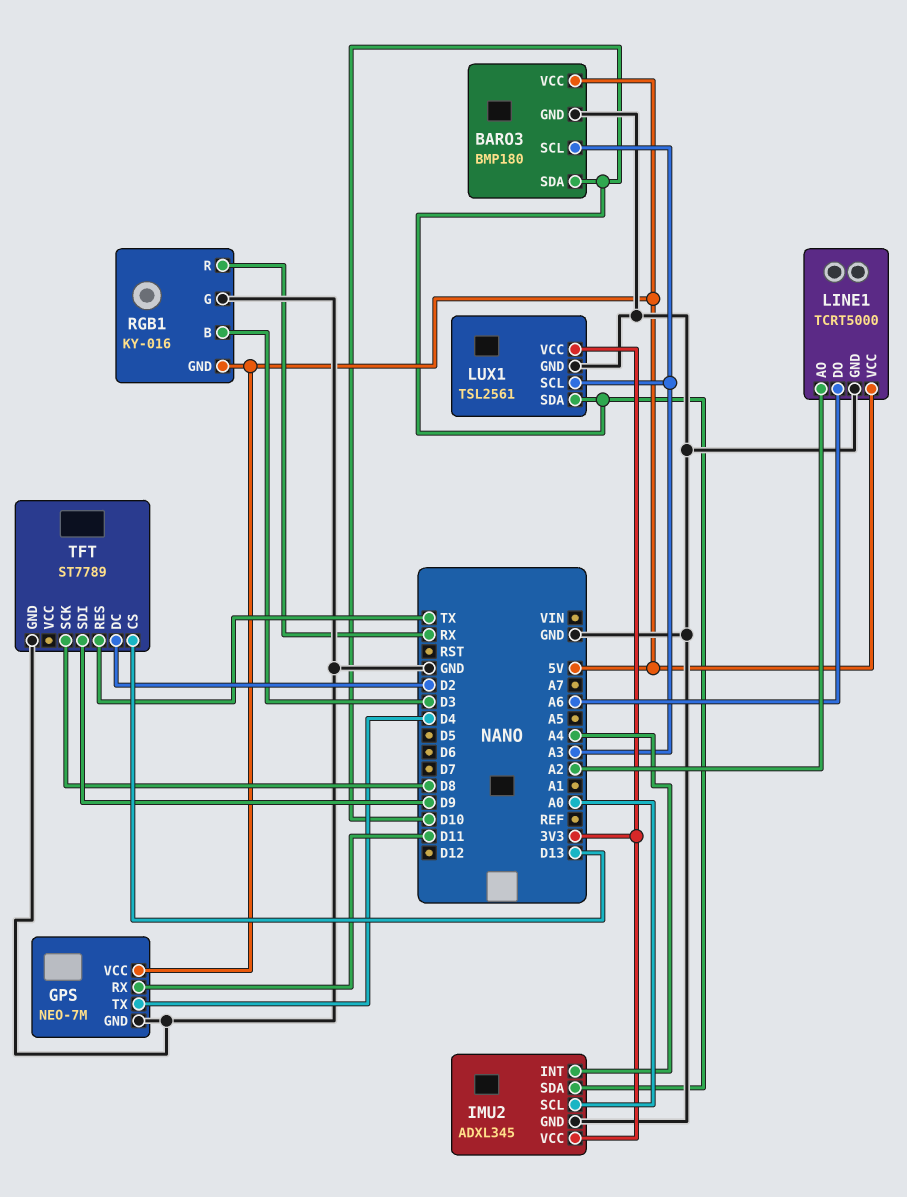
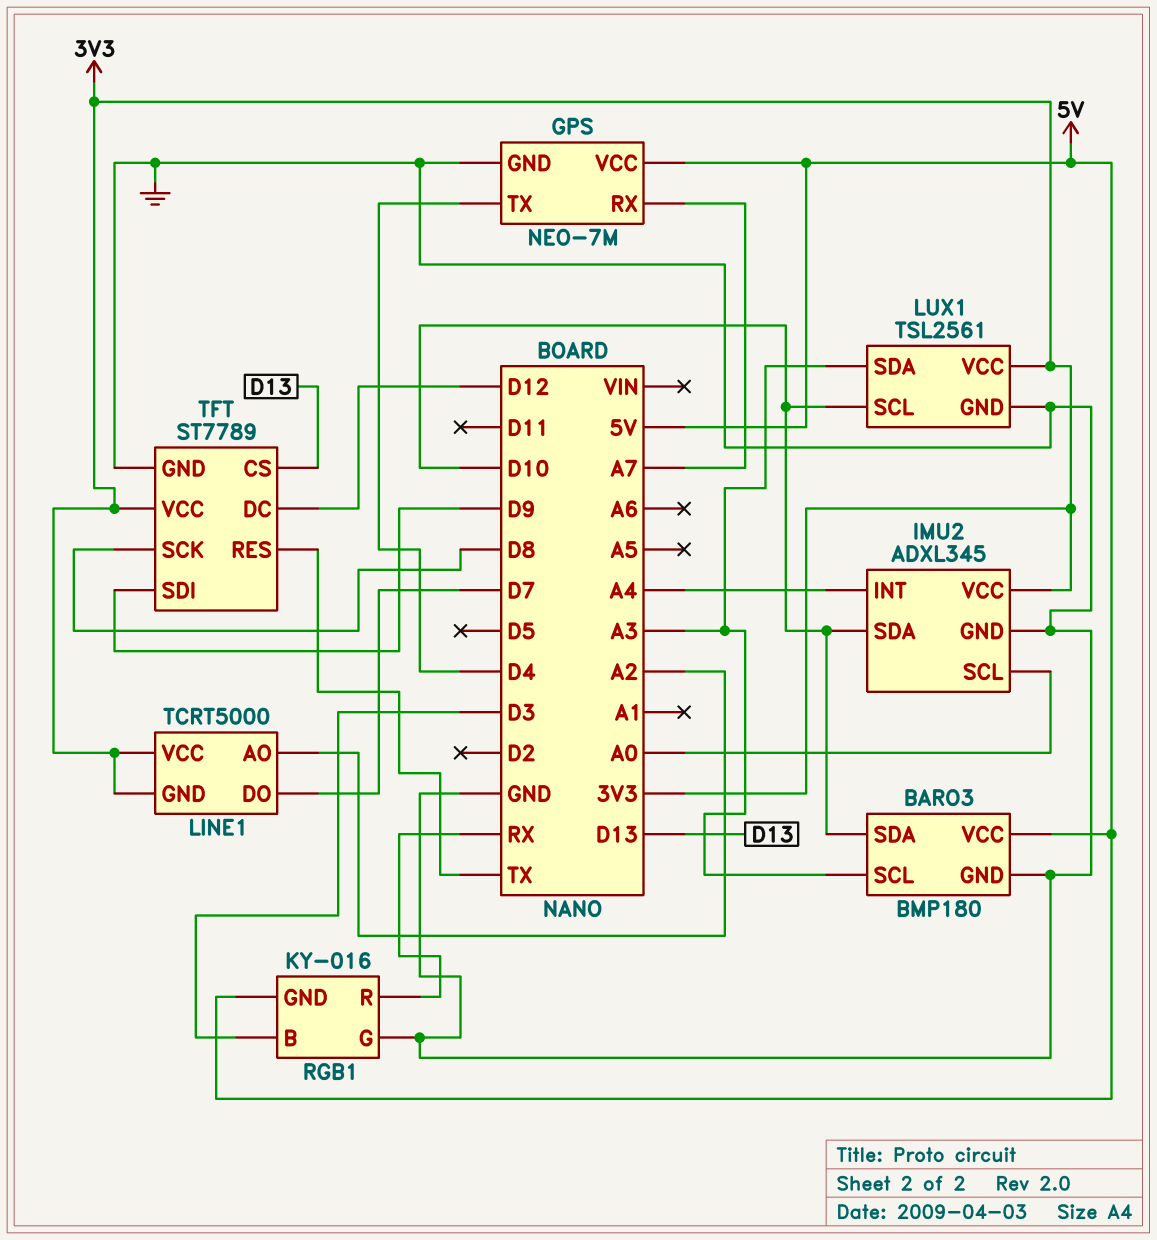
GPS pin RX: D11 -> A7
LINE1 pin DO: A6 -> D7
LINE1 pin GND: GND -> 3V3
LINE1 pin VCC: 5V -> 3V3
LUX1 pin SCL: A3 -> D10
LUX1 pin SDA: D10 -> A3
TFT pin DC: D2 -> D12
TFT pin VCC: none -> 3V3

